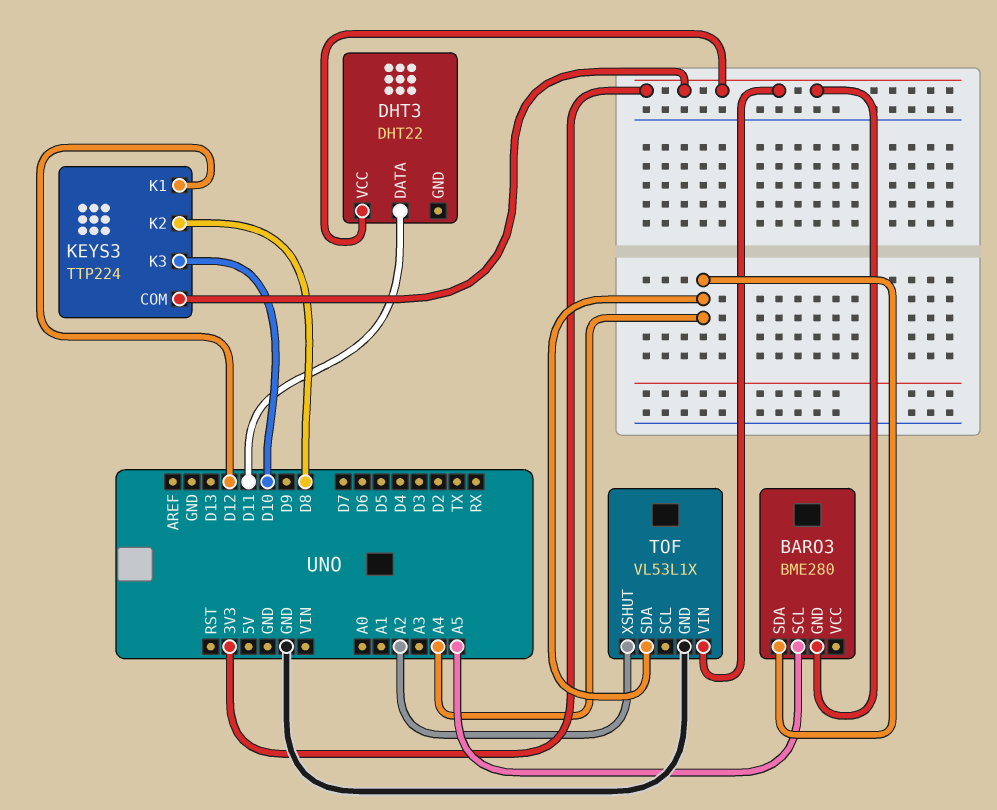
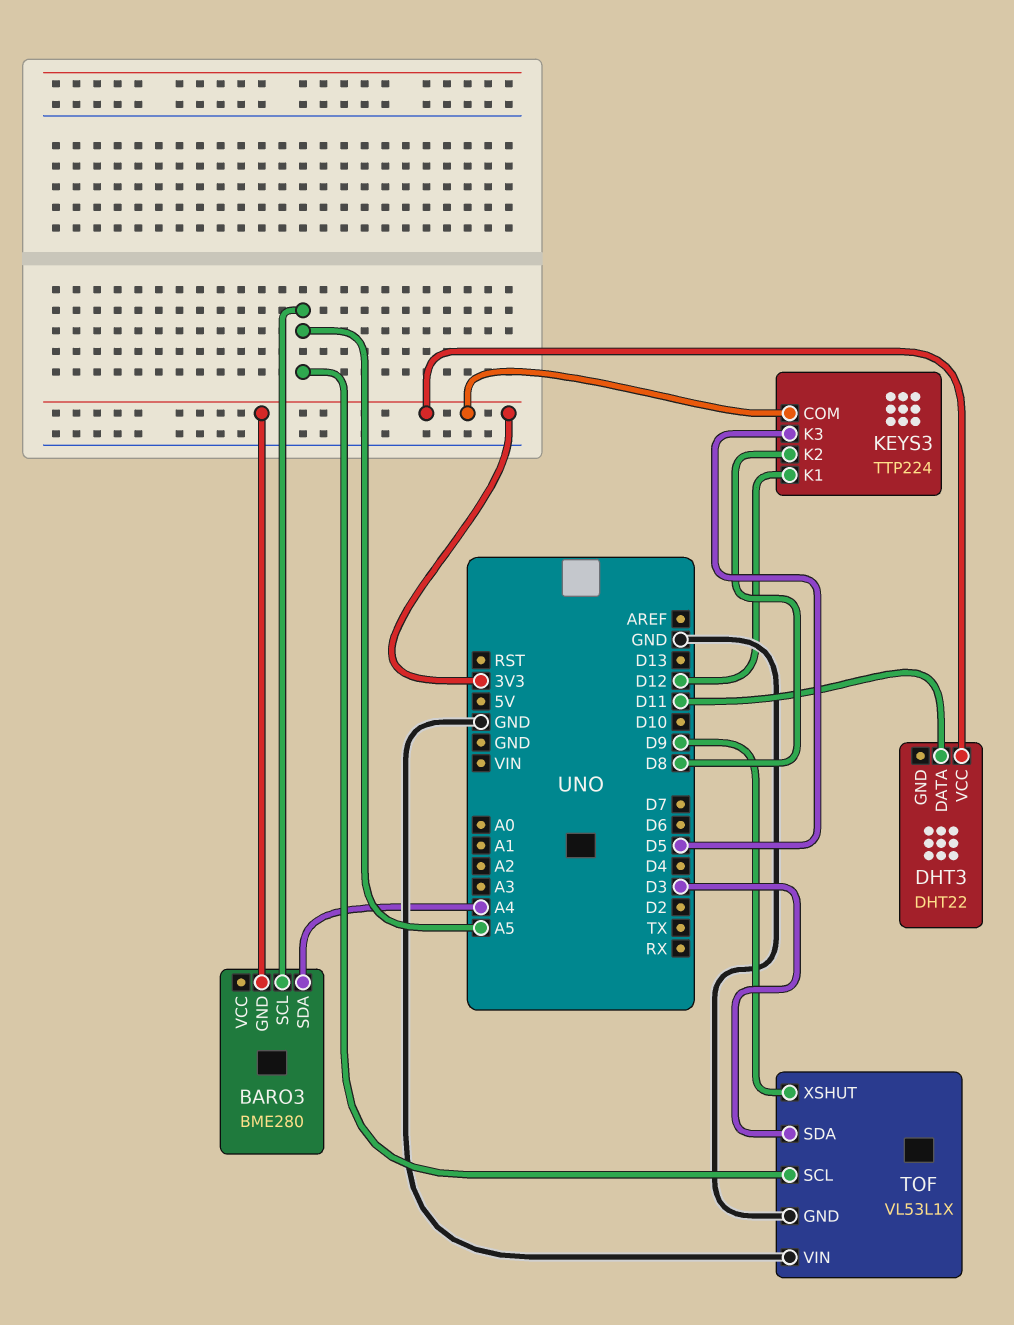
KEYS3 pin K3: D10 -> D5
TOF pin SCL: none -> A5
TOF pin SDA: A4 -> D3
TOF pin VIN: 3V3 -> GND
TOF pin XSHUT: A2 -> D9

